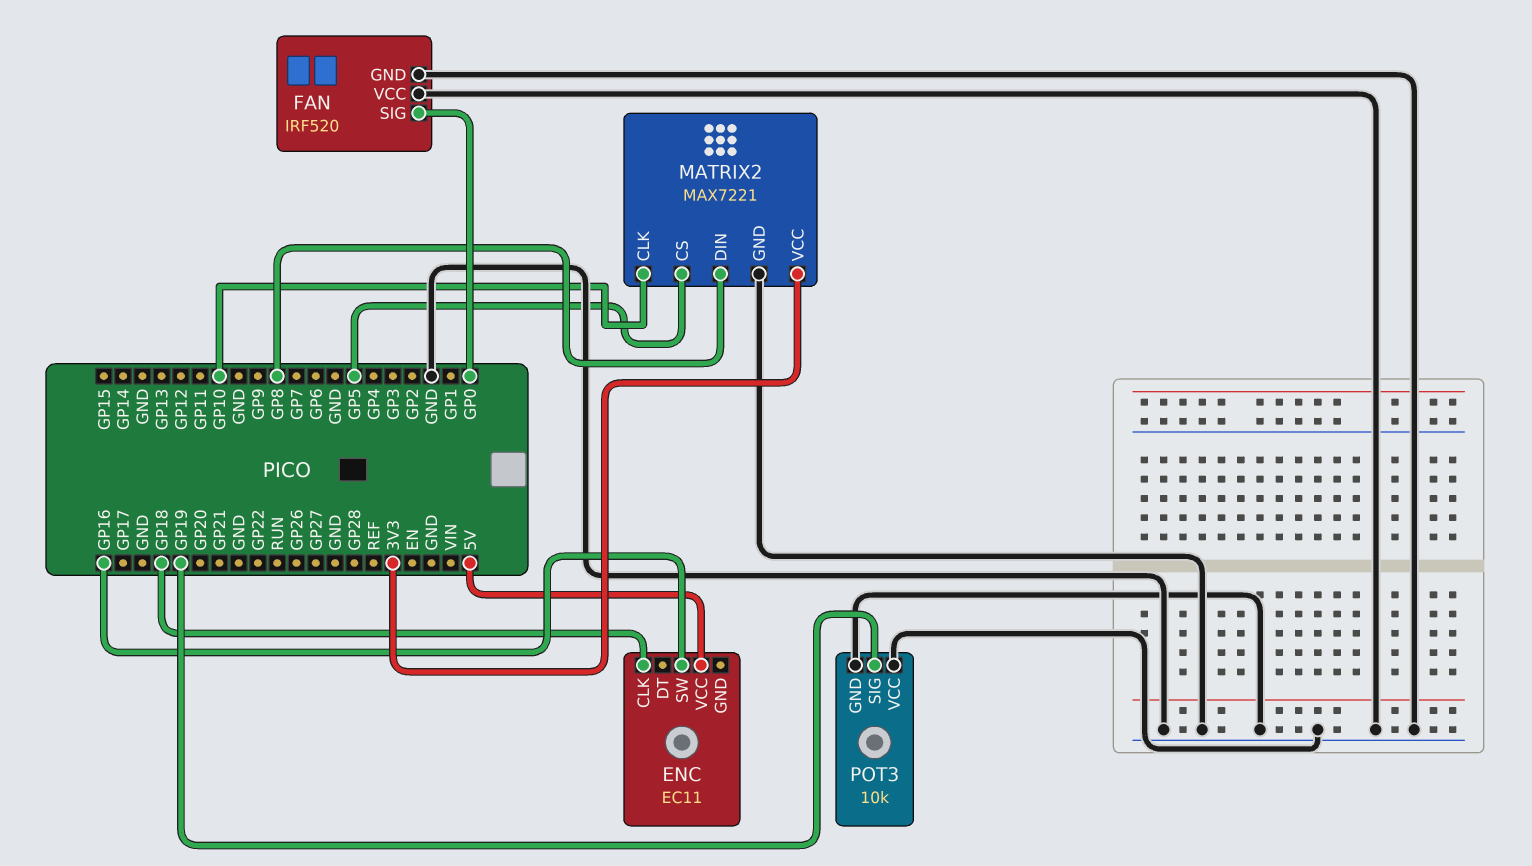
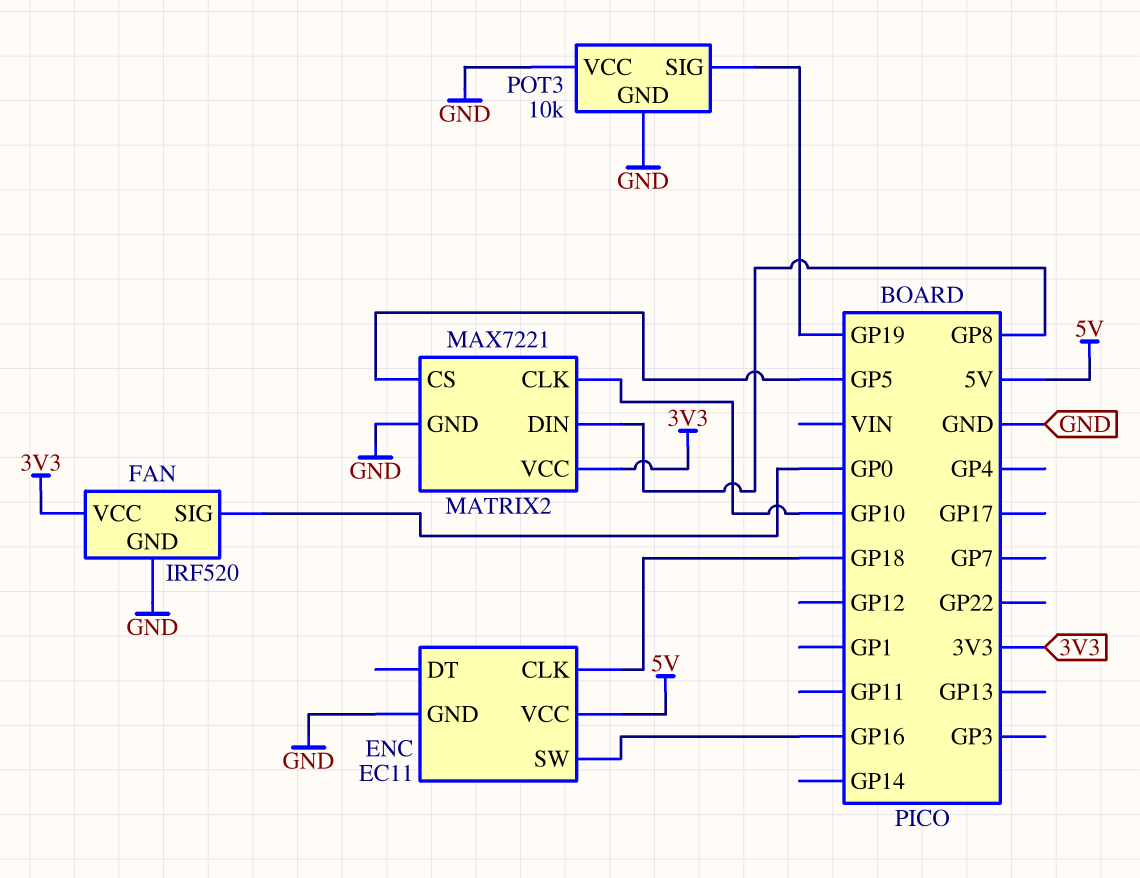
ENC pin GND: none -> GND
FAN pin VCC: GND -> 3V3

